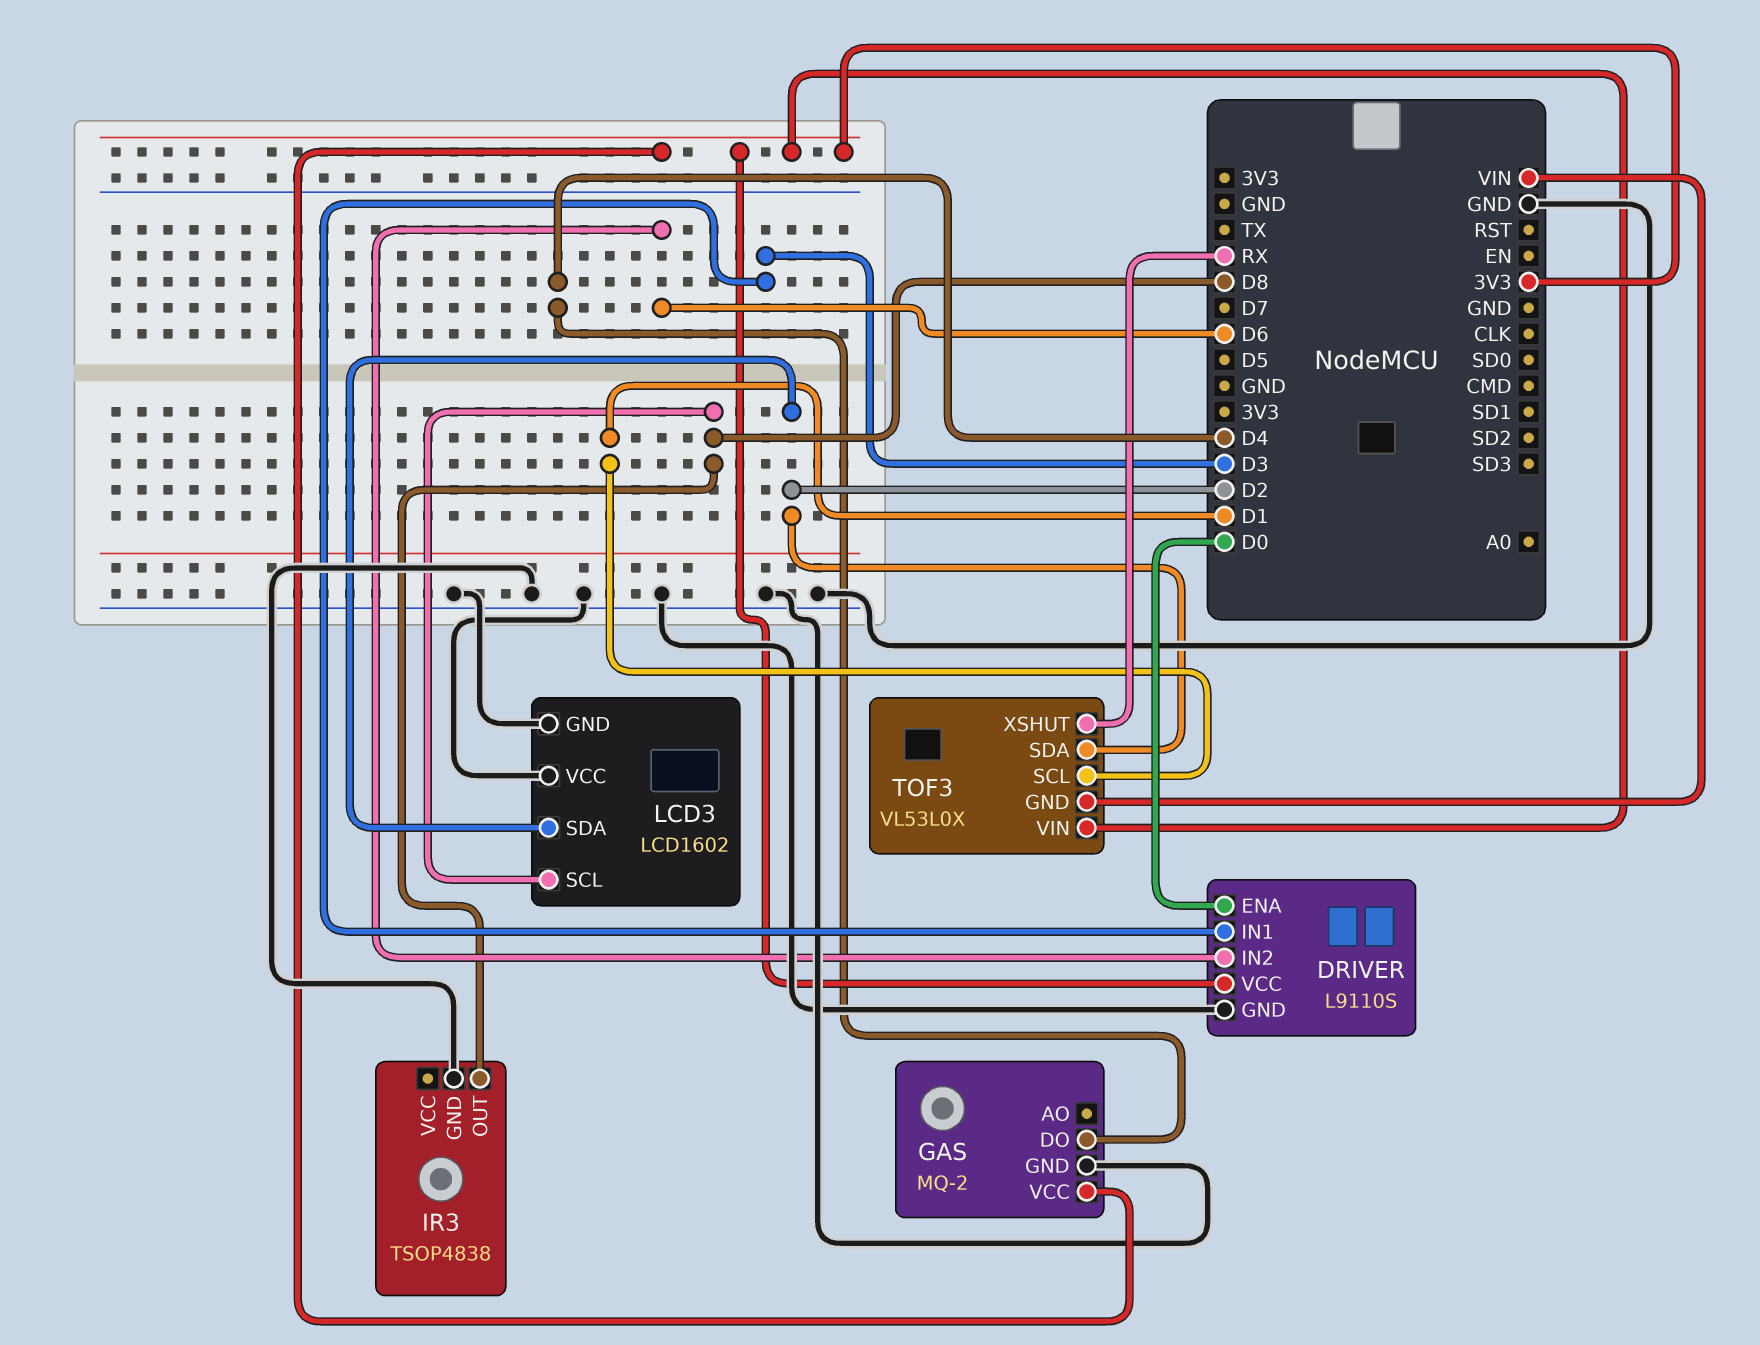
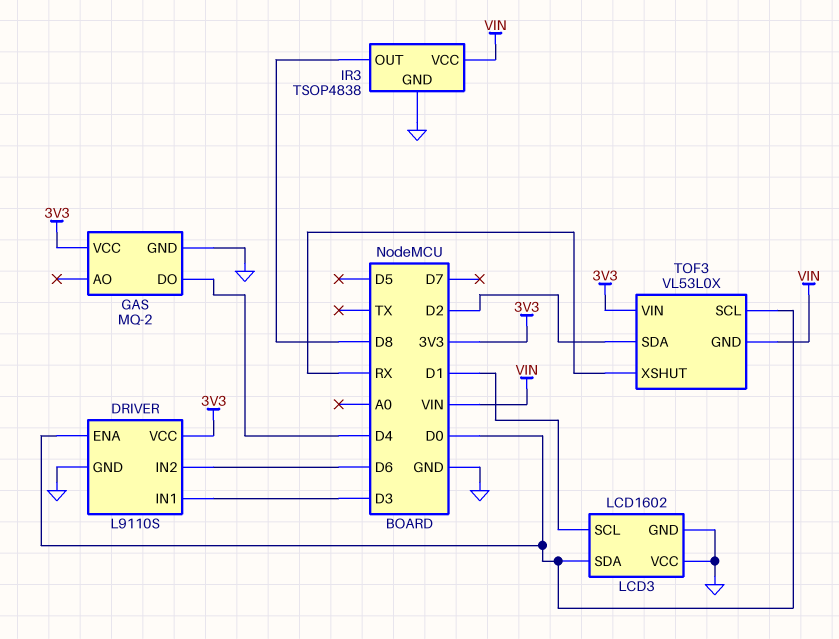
IR3 pin VCC: none -> VIN
LCD3 pin SCL: D8 -> D1
LCD3 pin SDA: D2 -> D0
TOF3 pin SCL: D1 -> D0

